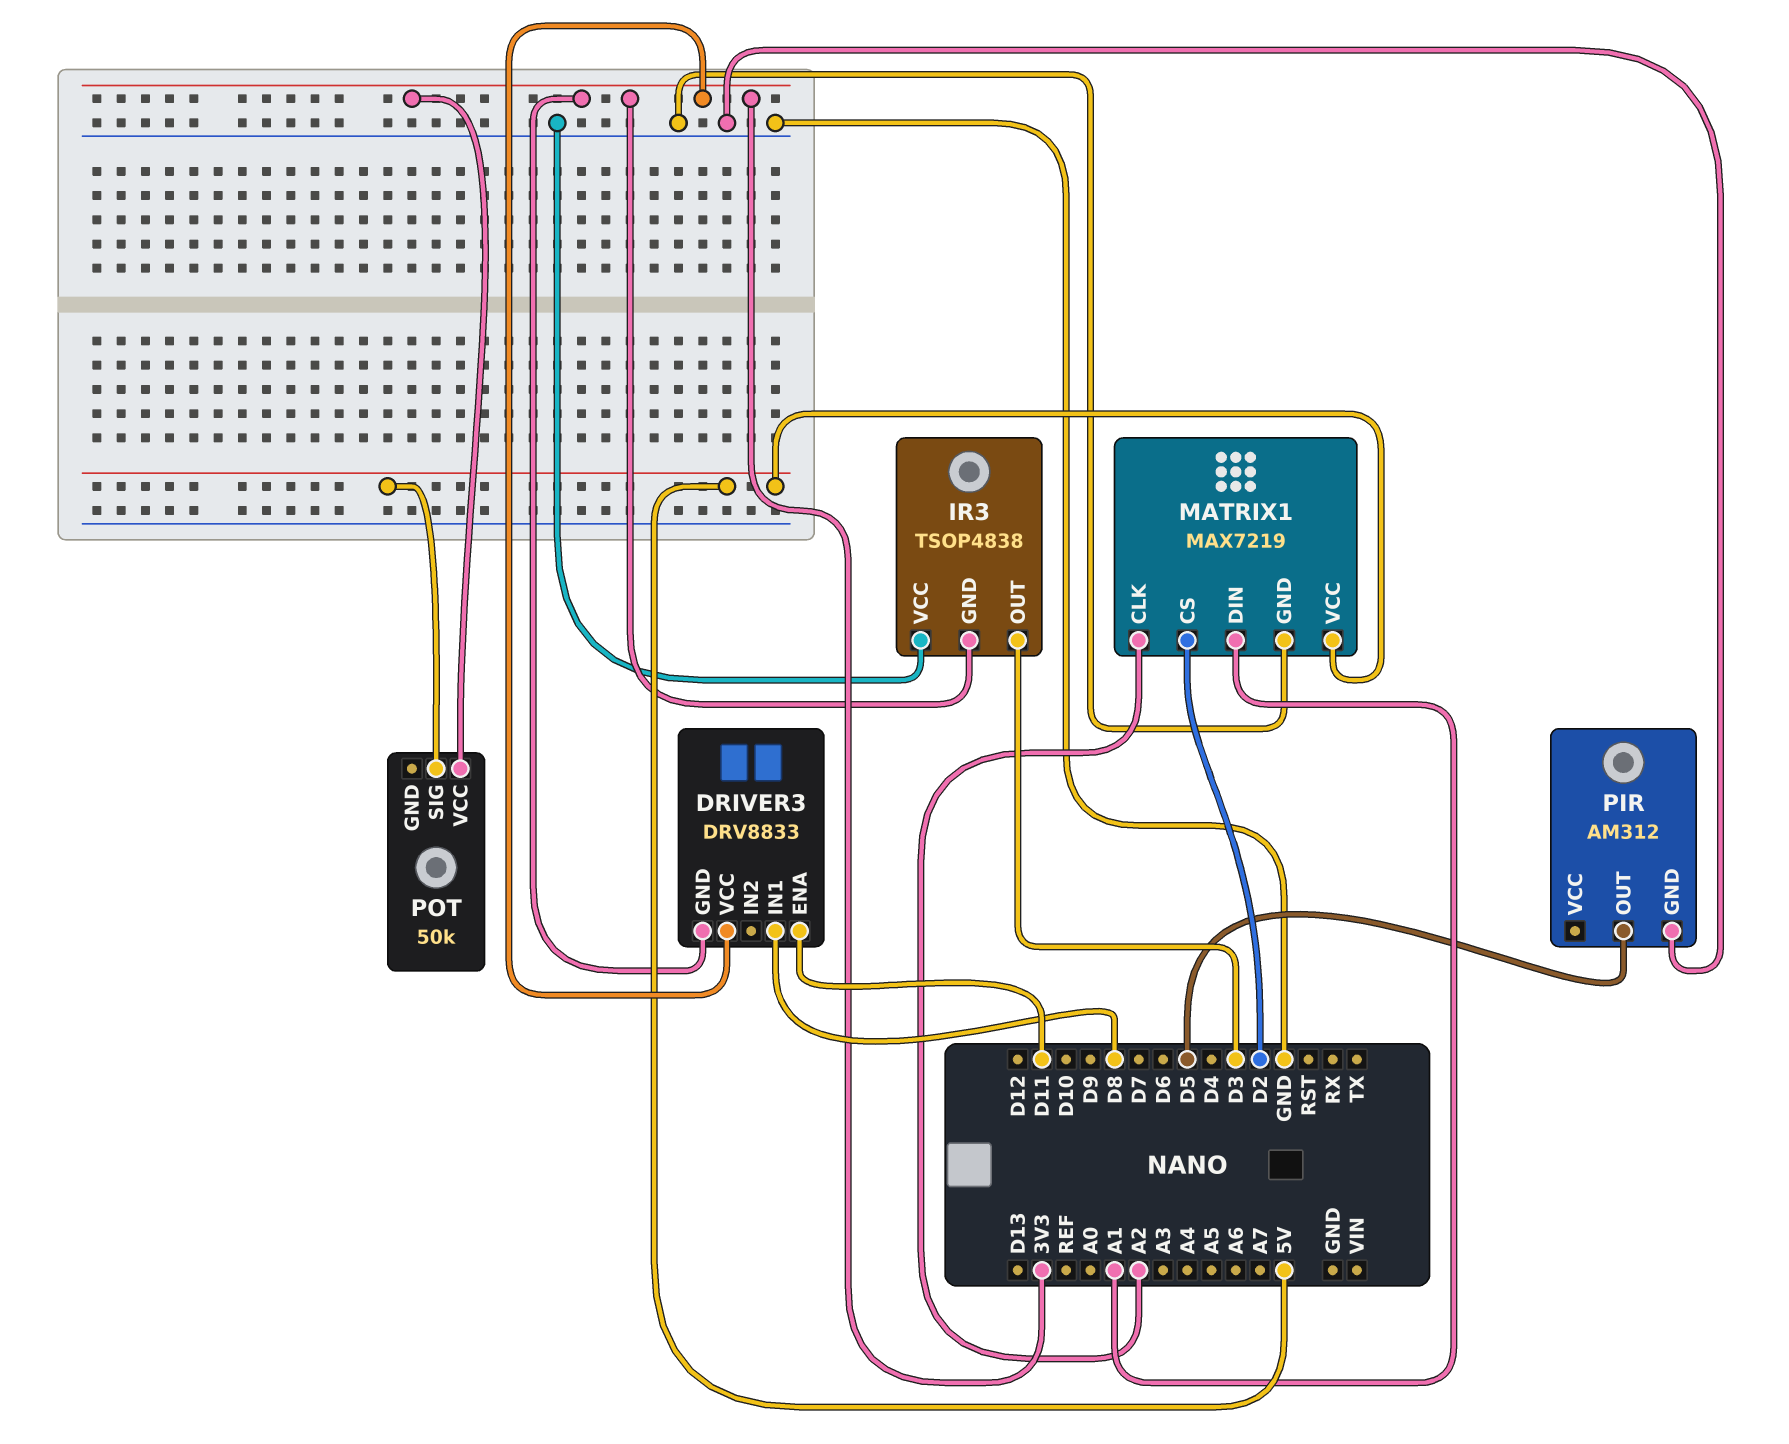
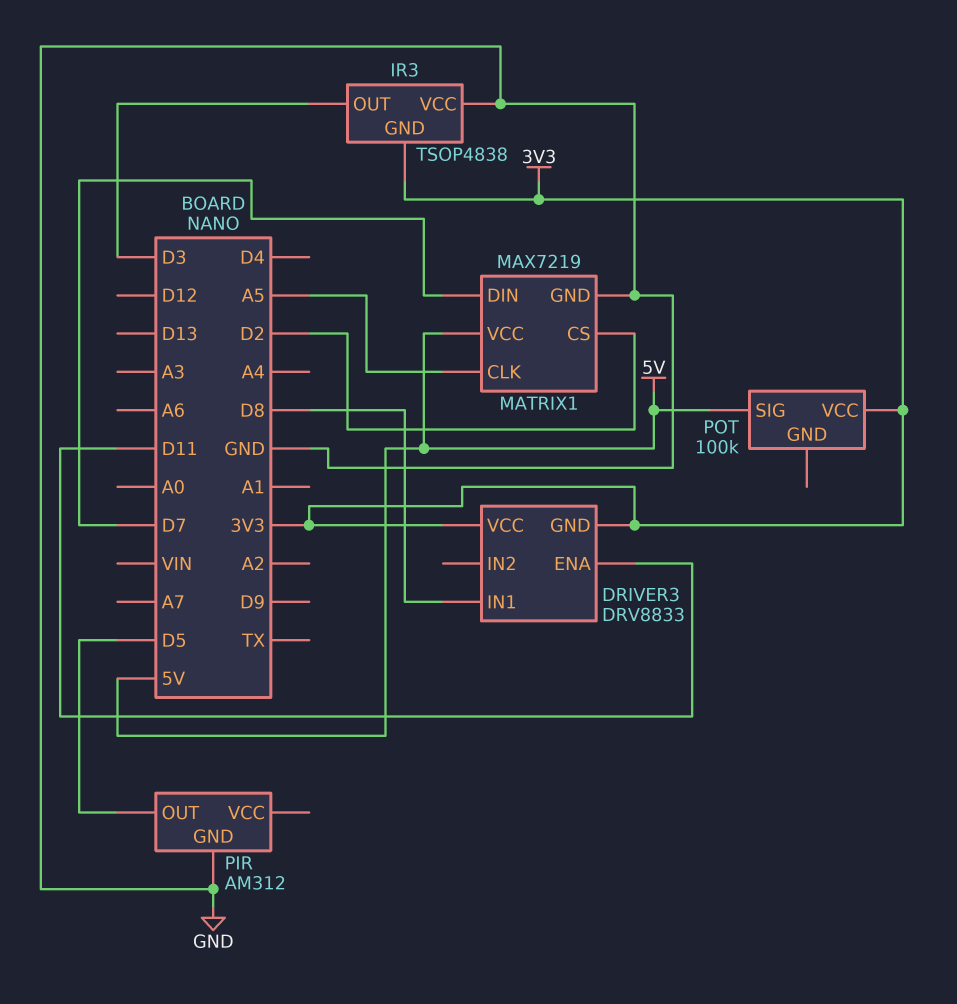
MATRIX1 pin CLK: A2 -> A5
MATRIX1 pin DIN: A1 -> D7
POT: 50k -> 100k

